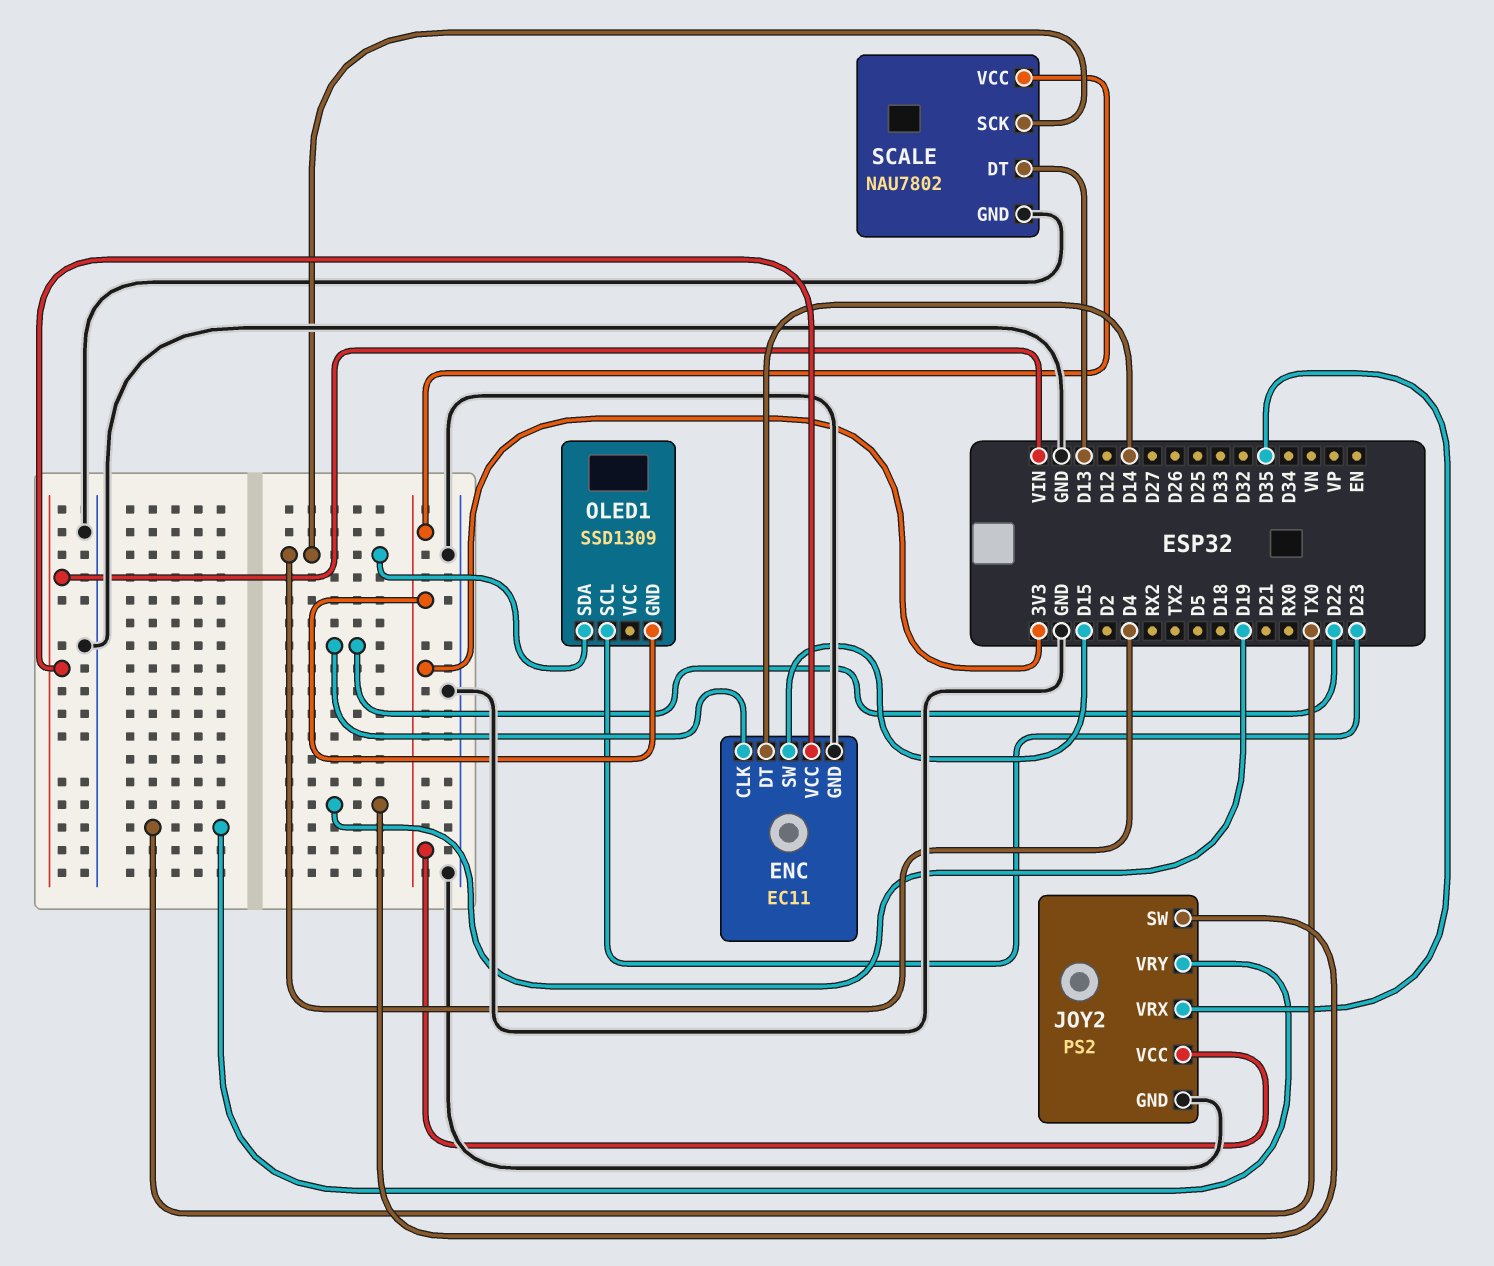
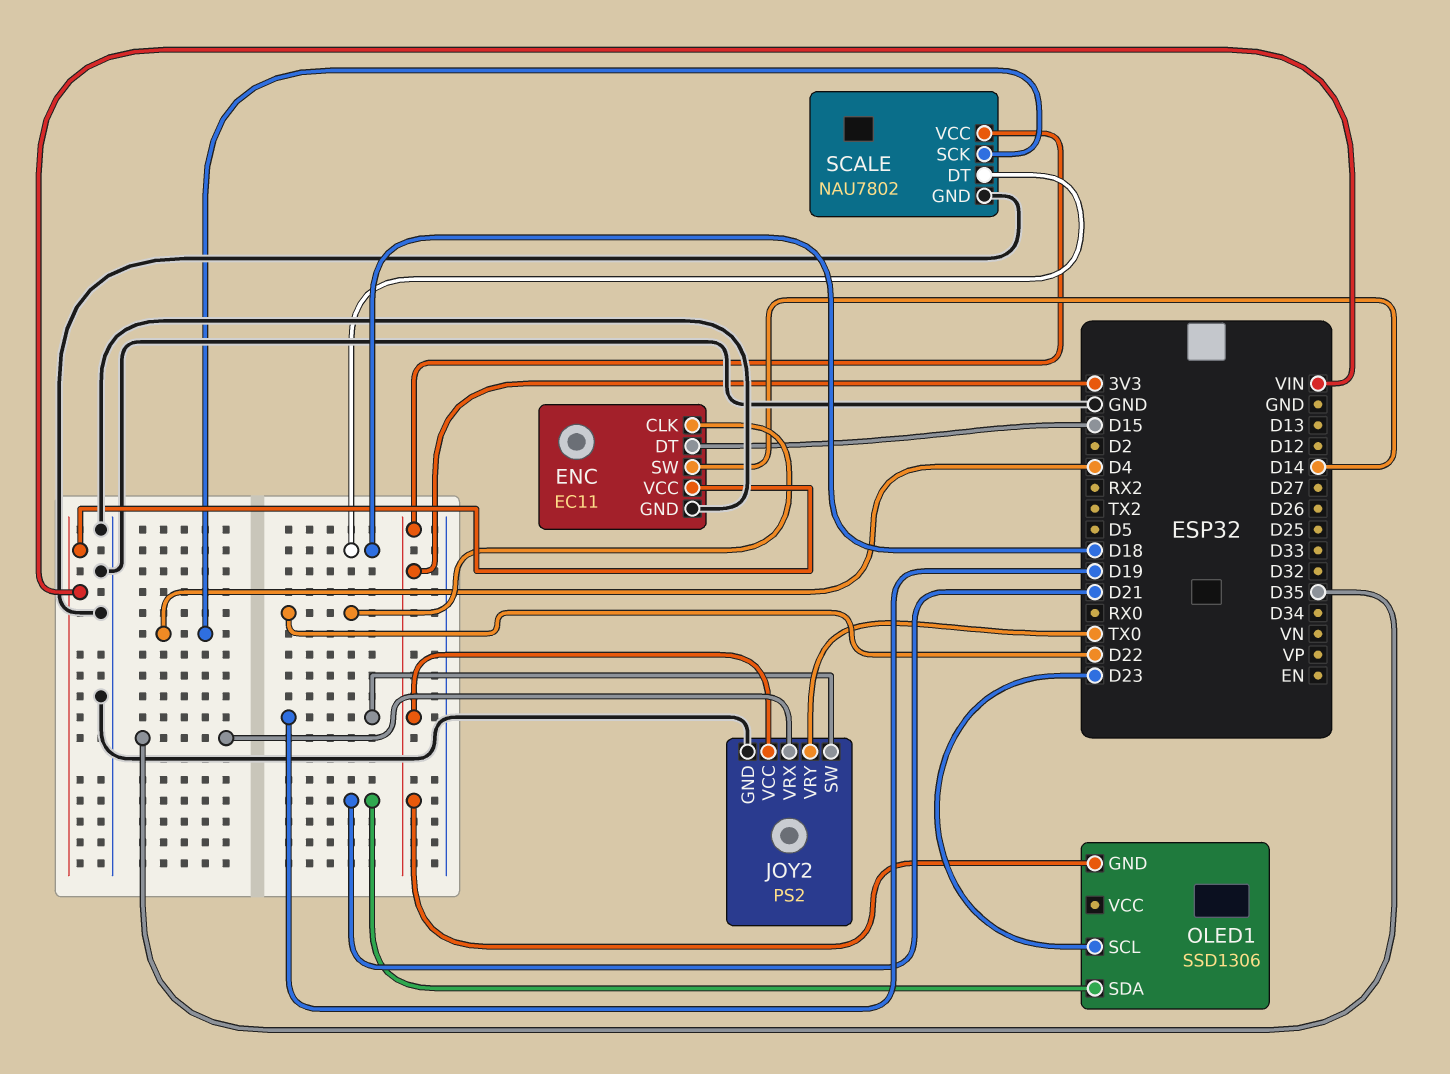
ENC pin DT: D14 -> D15
ENC pin SW: D15 -> D14
OLED1: SSD1309 -> SSD1306
OLED1 pin SDA: D4 -> D21
SCALE pin DT: D13 -> D18

